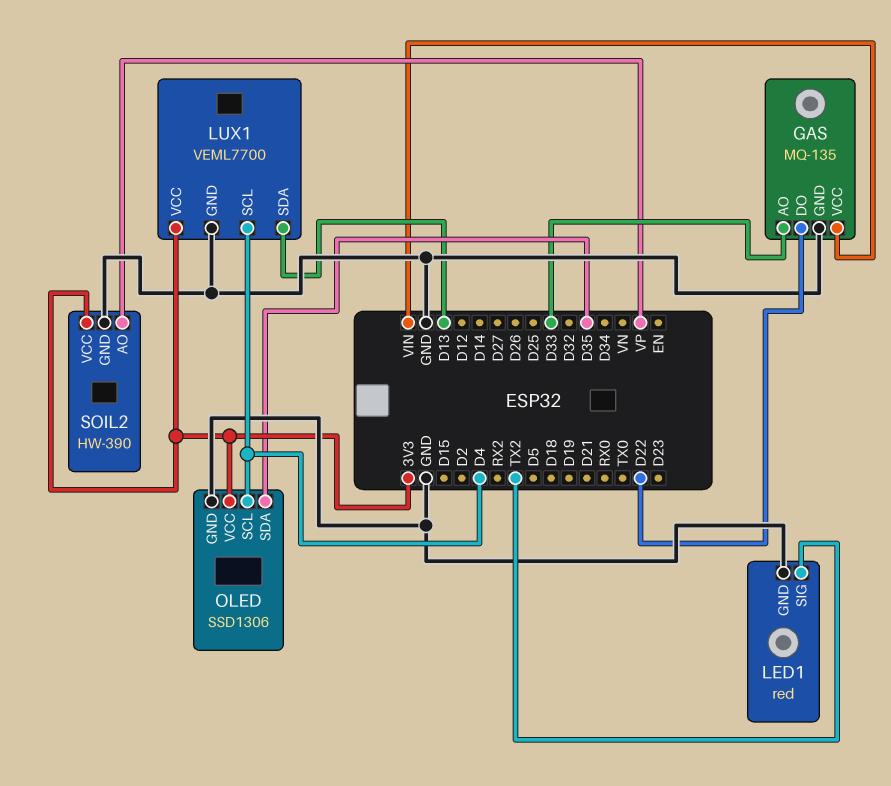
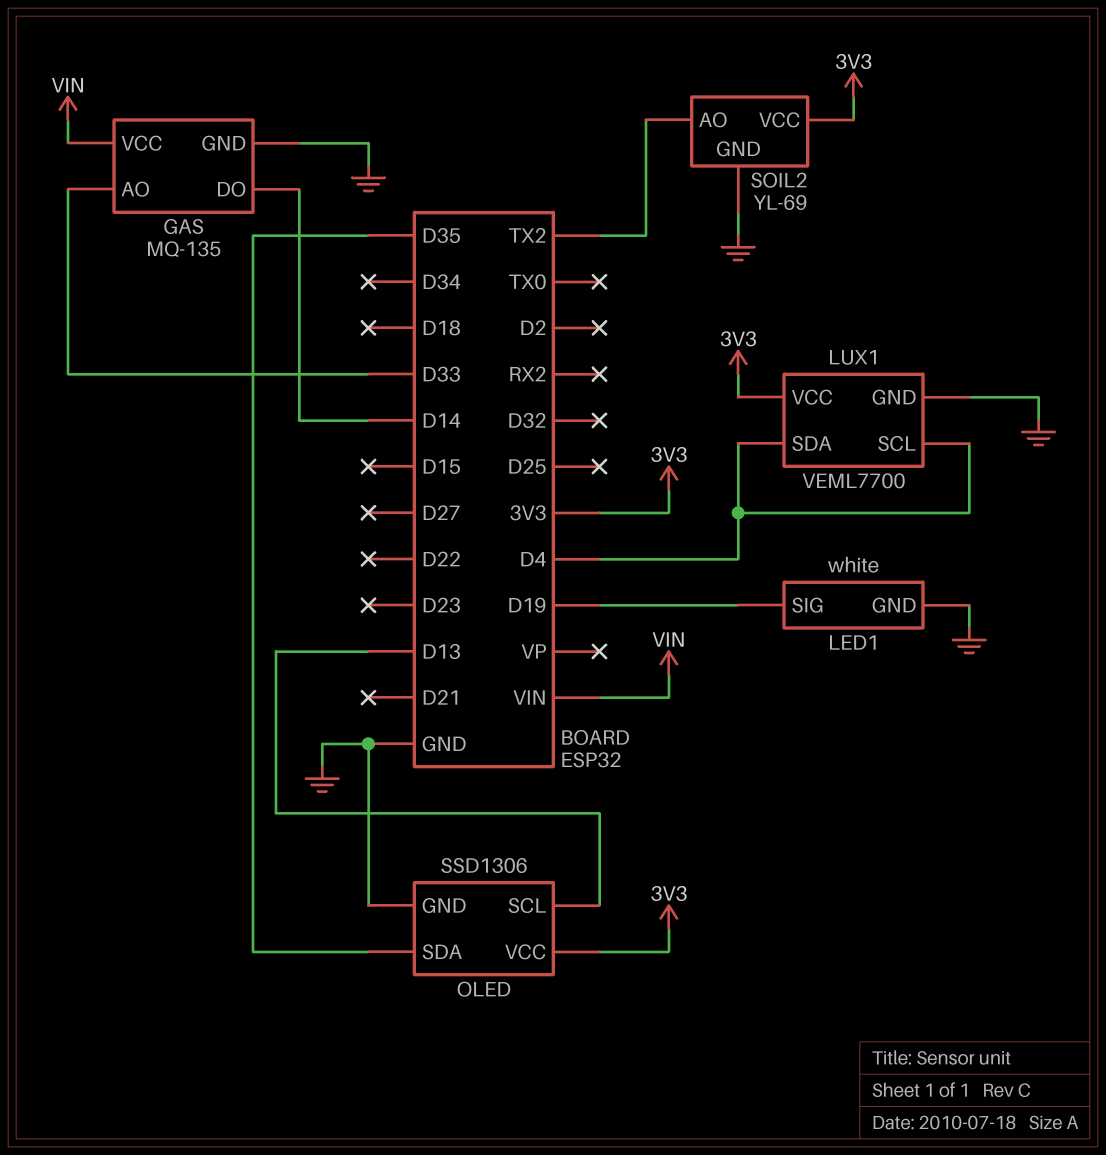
GAS pin DO: D22 -> D14
LED1: red -> white
LED1 pin SIG: TX2 -> D19
LUX1 pin SDA: D13 -> D4
OLED pin SCL: D4 -> D13
SOIL2: HW-390 -> YL-69
SOIL2 pin AO: VP -> TX2

